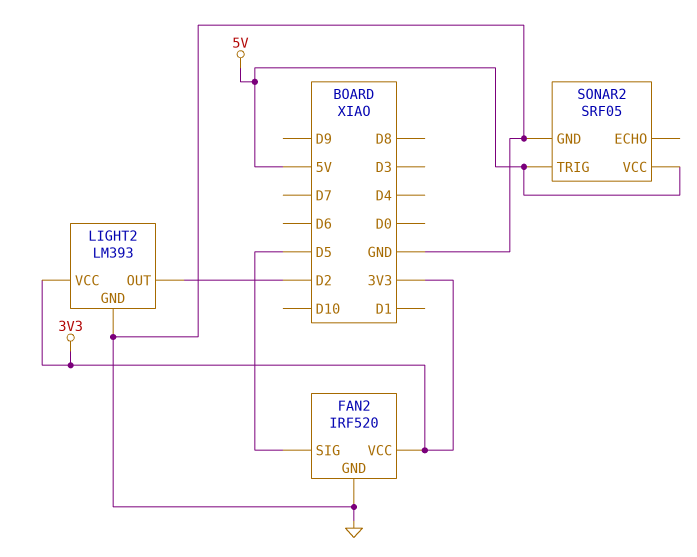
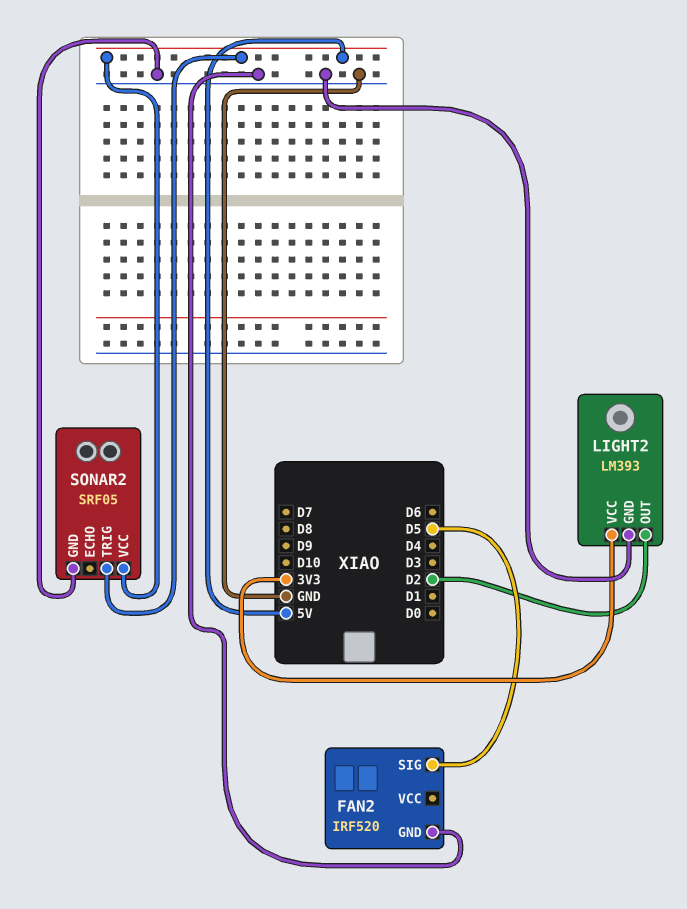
FAN2 pin VCC: 3V3 -> none

